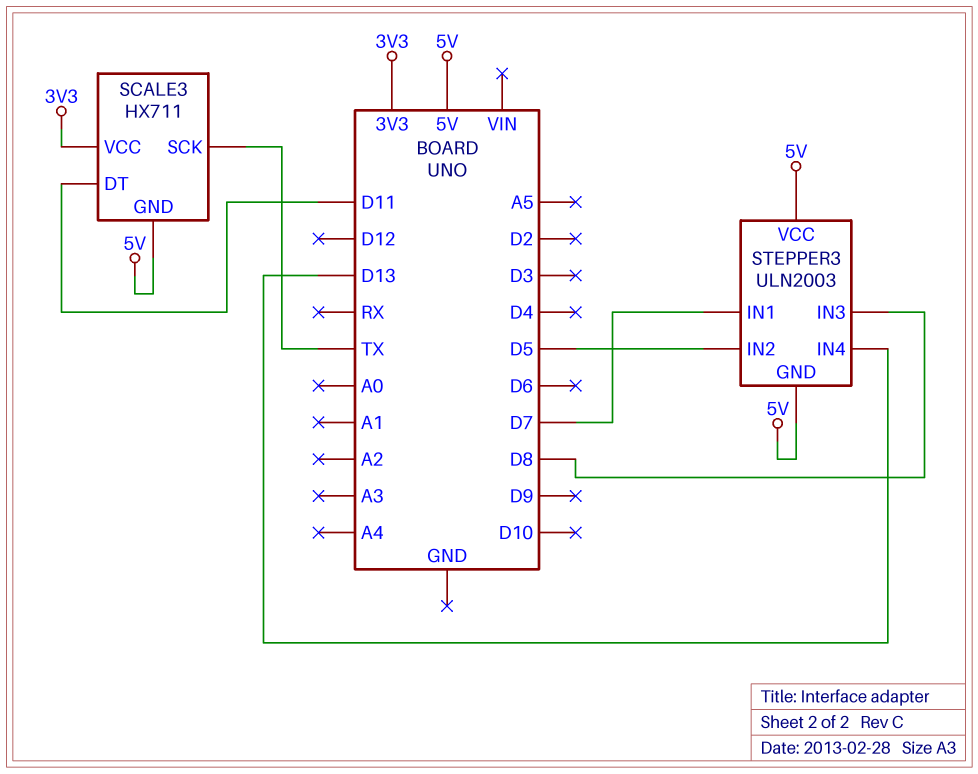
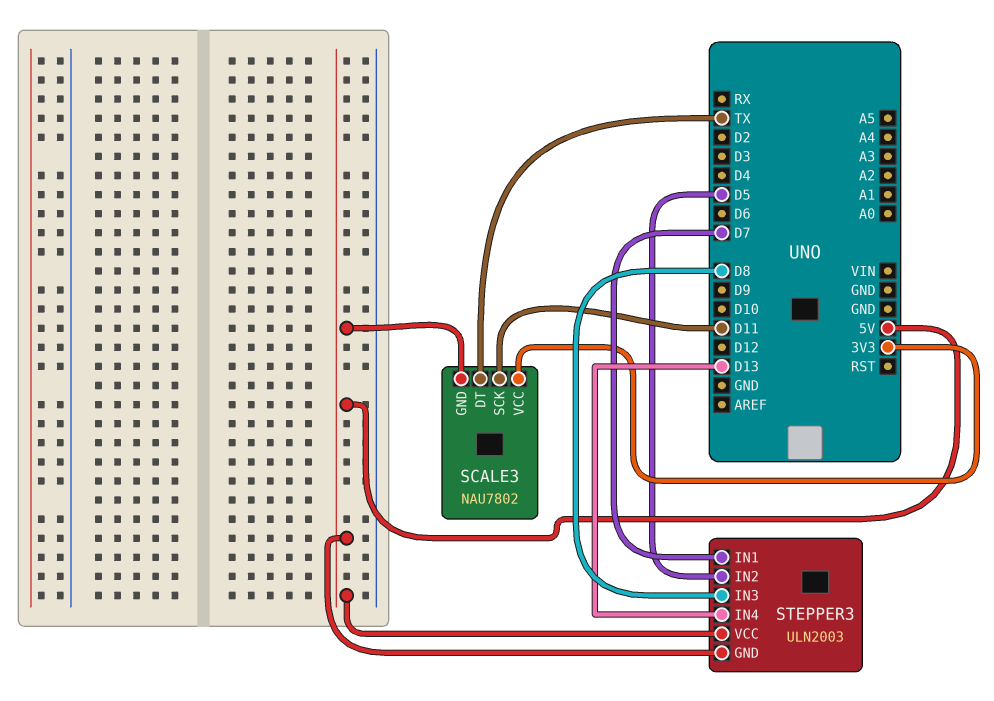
SCALE3: HX711 -> NAU7802
SCALE3 pin DT: D11 -> TX
SCALE3 pin SCK: TX -> D11

